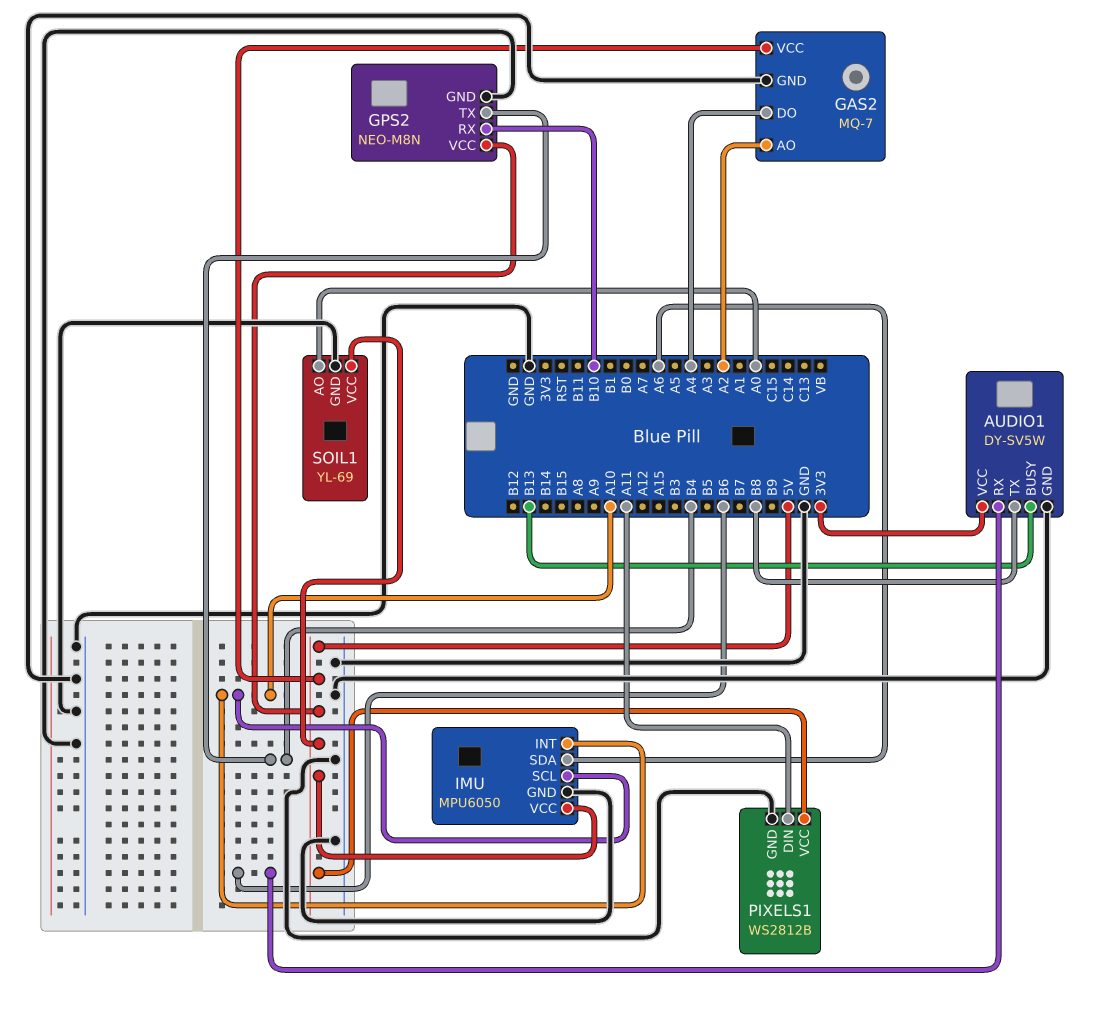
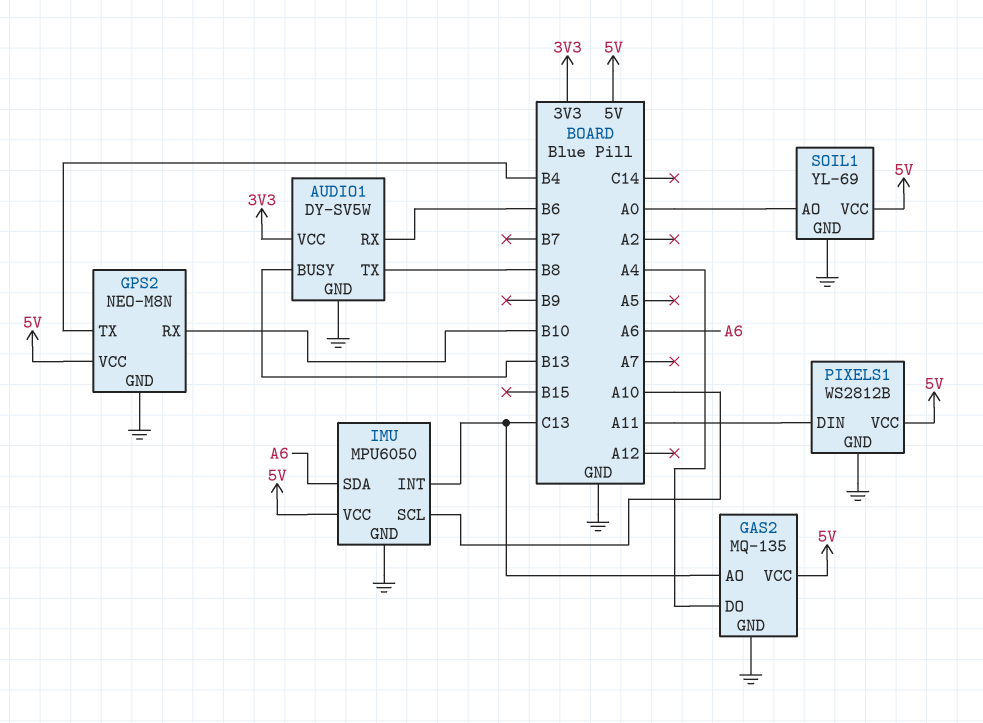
GAS2: MQ-7 -> MQ-135
GAS2 pin AO: A2 -> C13
IMU pin INT: A10 -> C13

